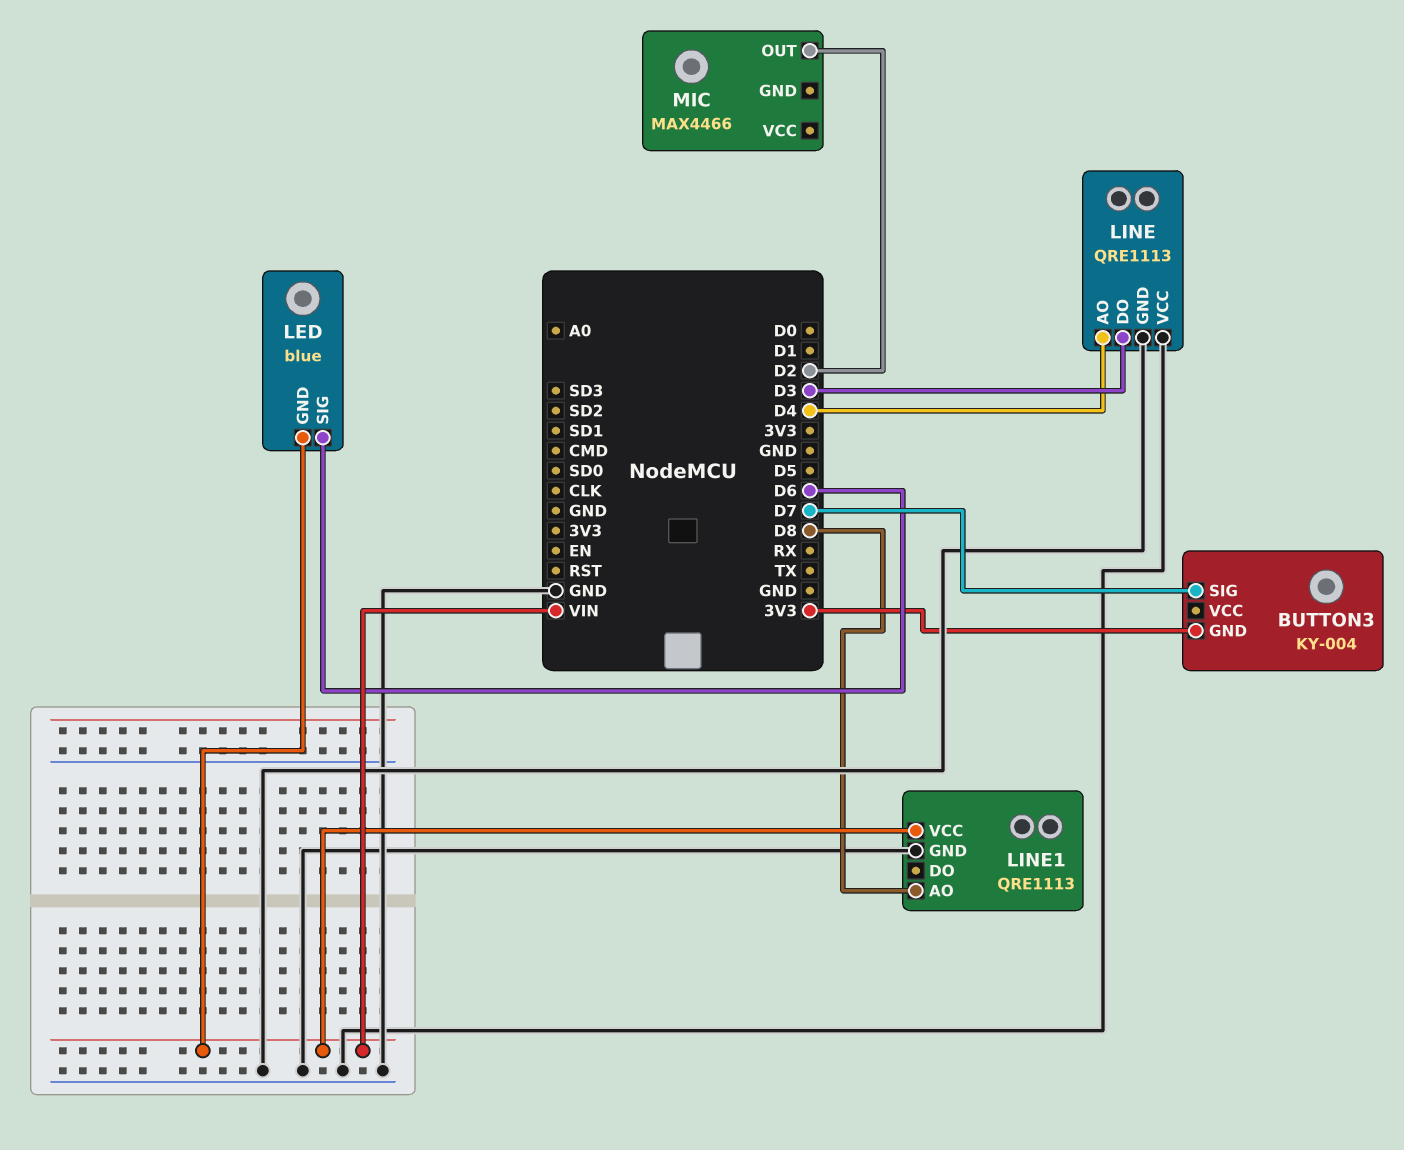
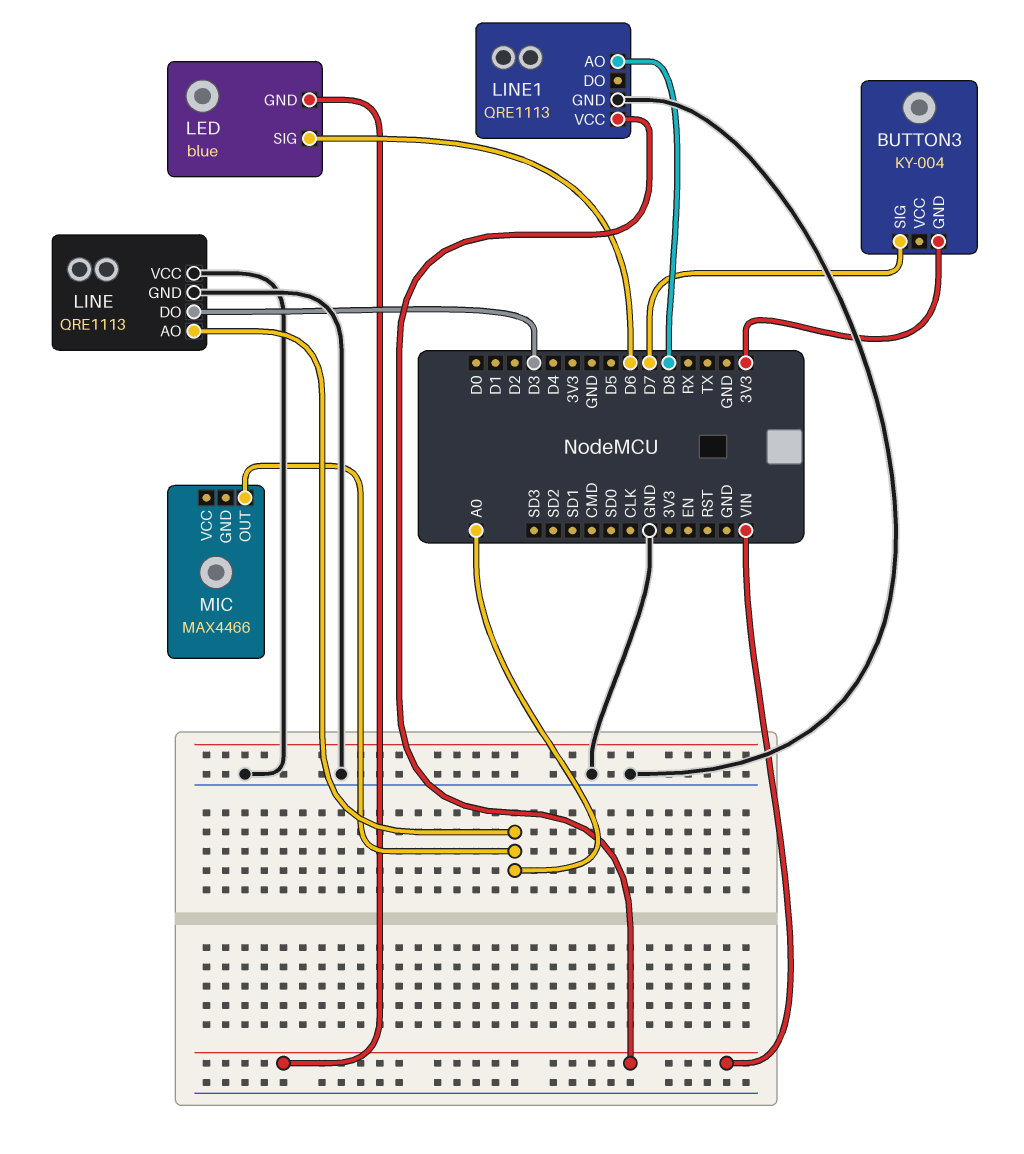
LINE pin AO: D4 -> A0
MIC pin OUT: D2 -> A0

